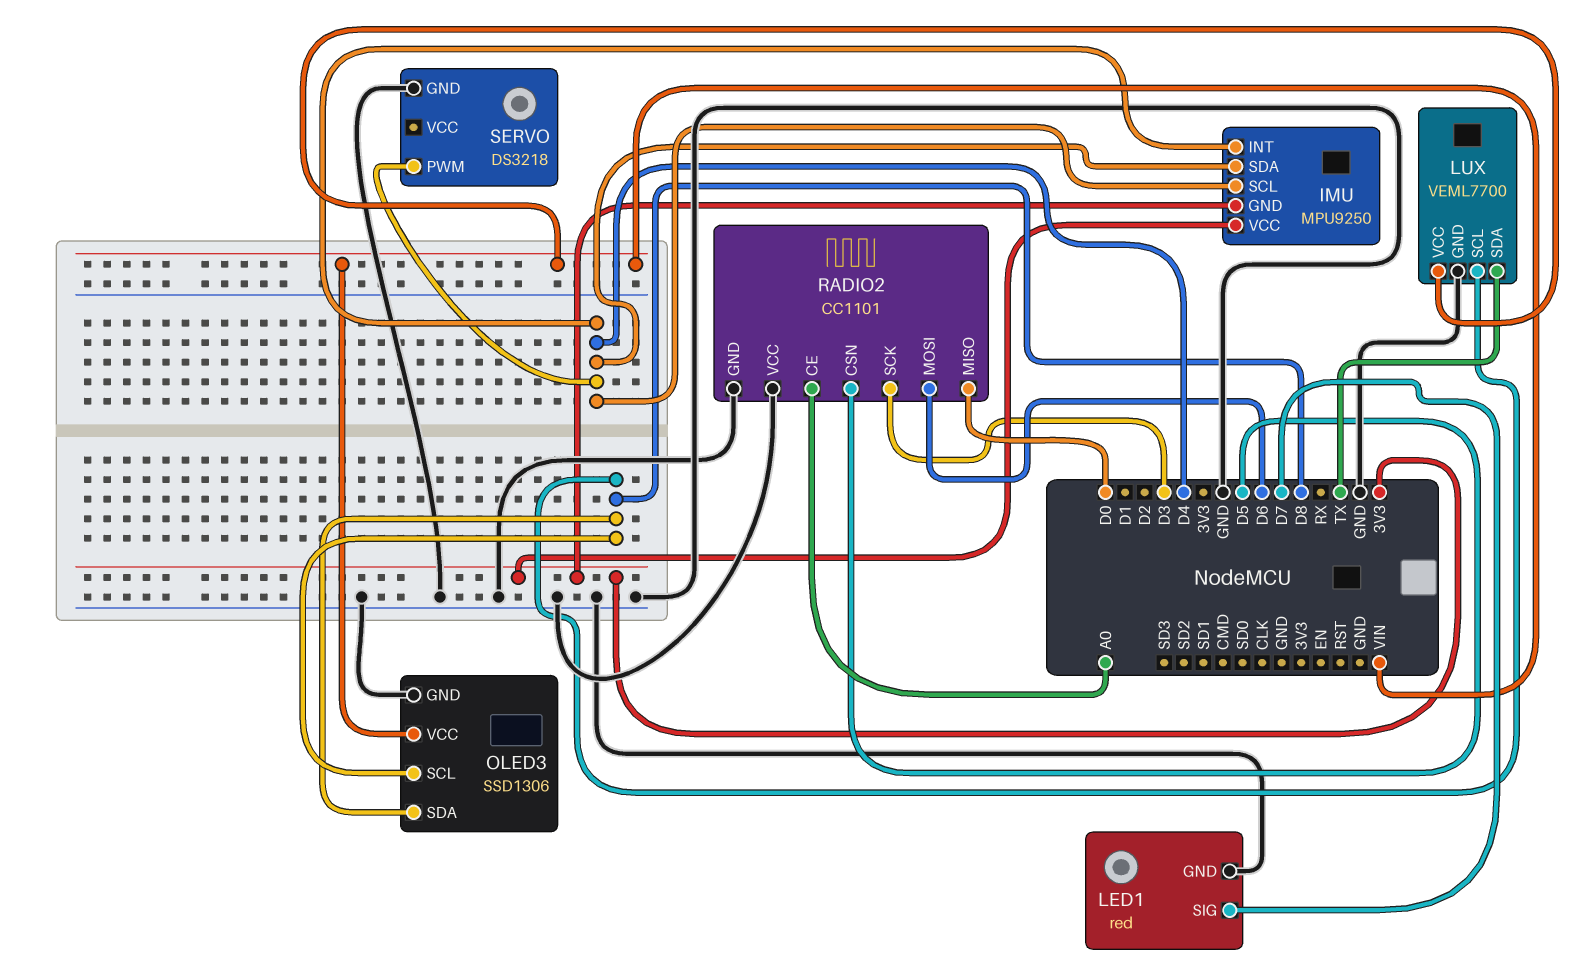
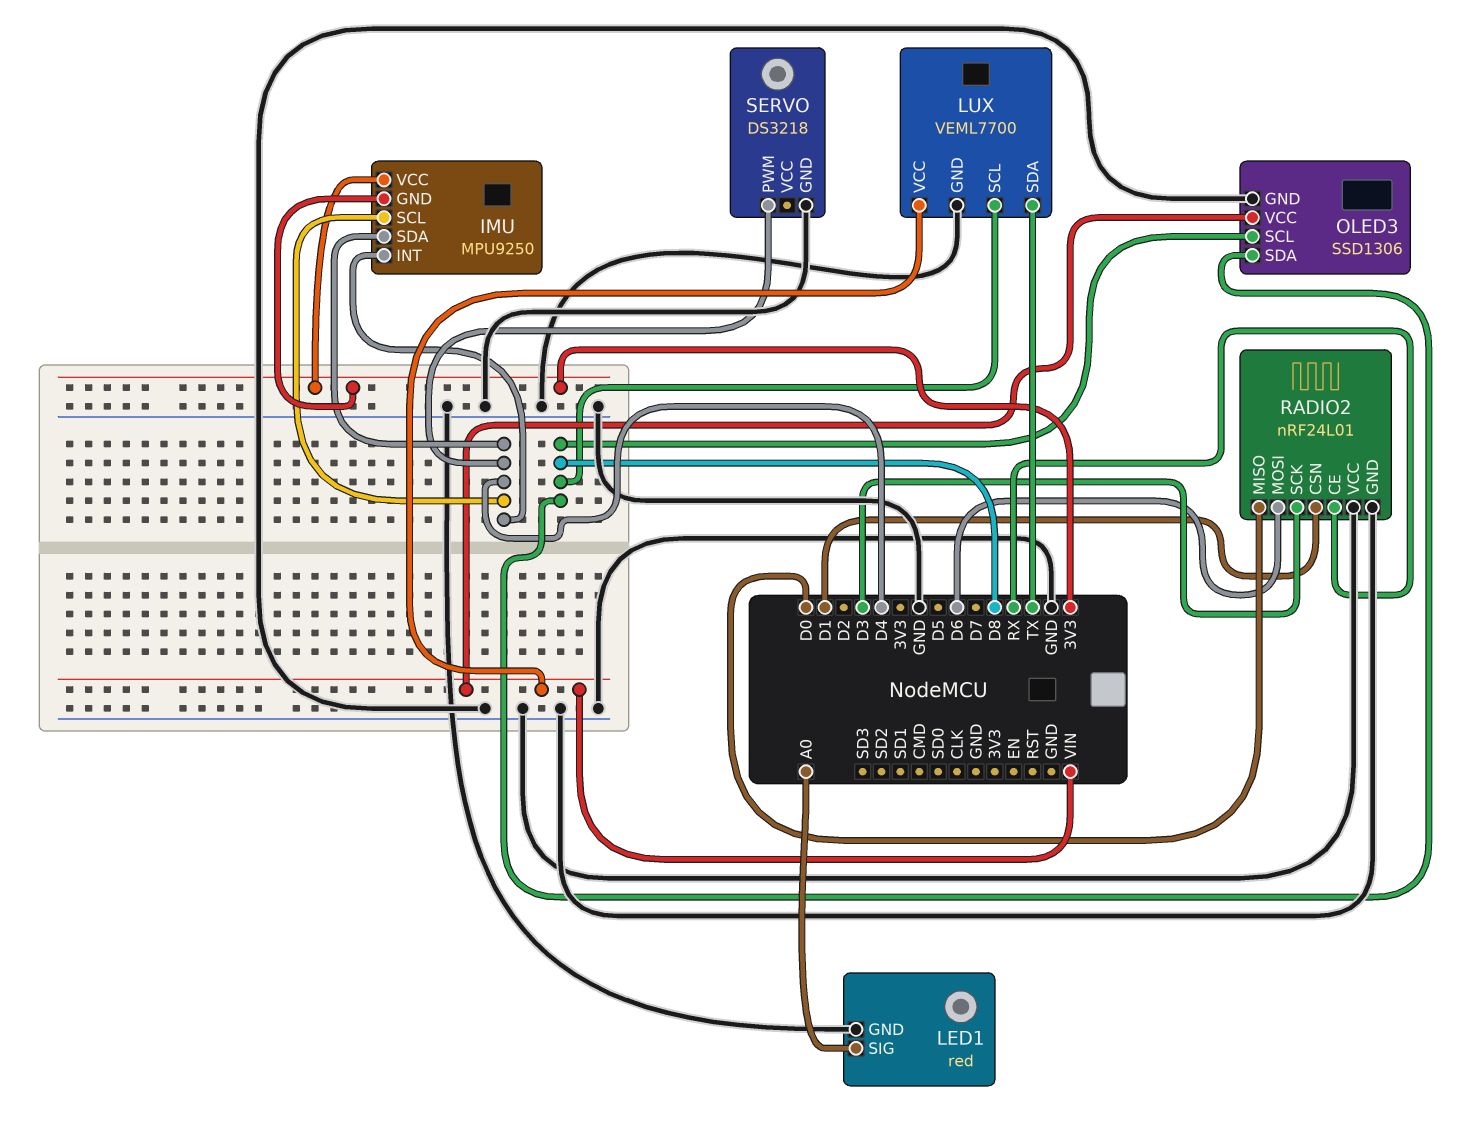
LED1 pin SIG: D7 -> A0
RADIO2: CC1101 -> nRF24L01
RADIO2 pin CE: A0 -> RX
RADIO2 pin CSN: D5 -> D1

